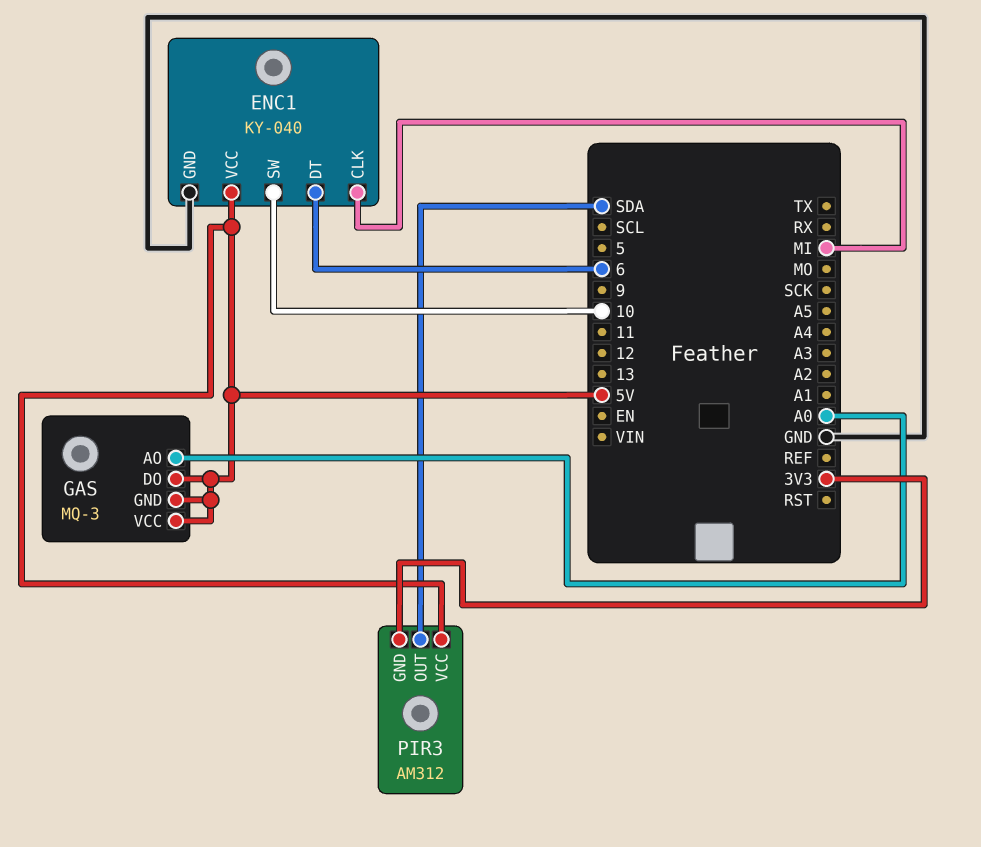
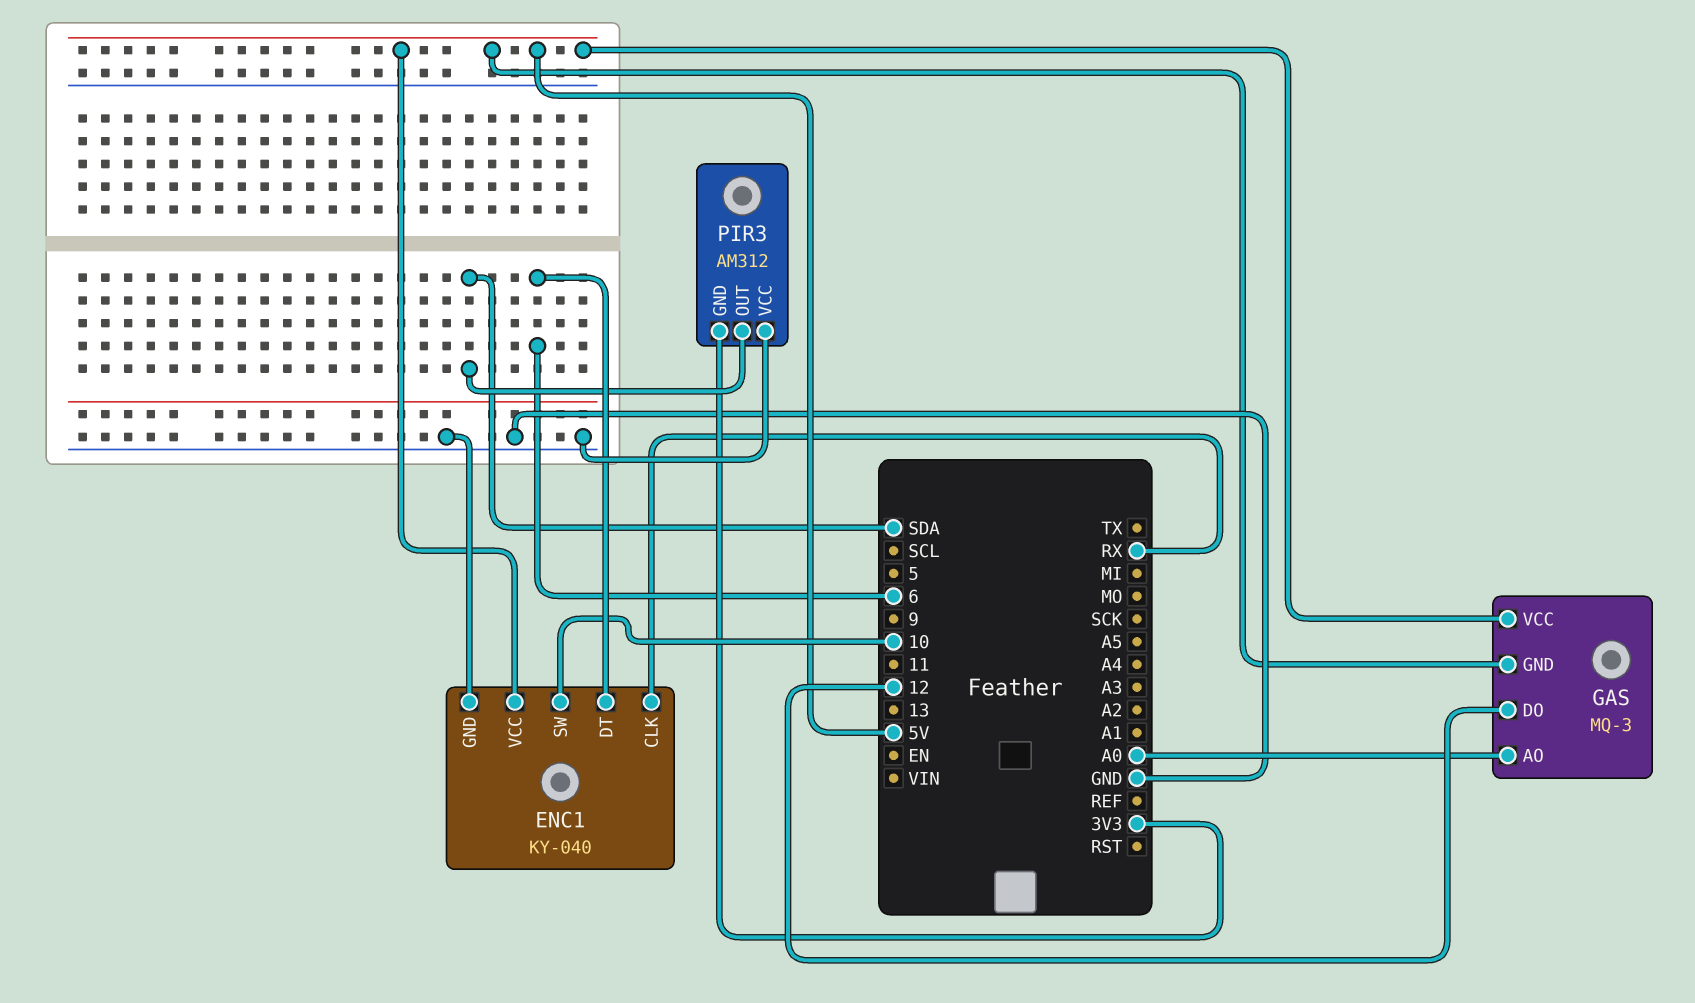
ENC1 pin CLK: MI -> RX
GAS pin DO: 5V -> 12
PIR3 pin VCC: 5V -> GND

